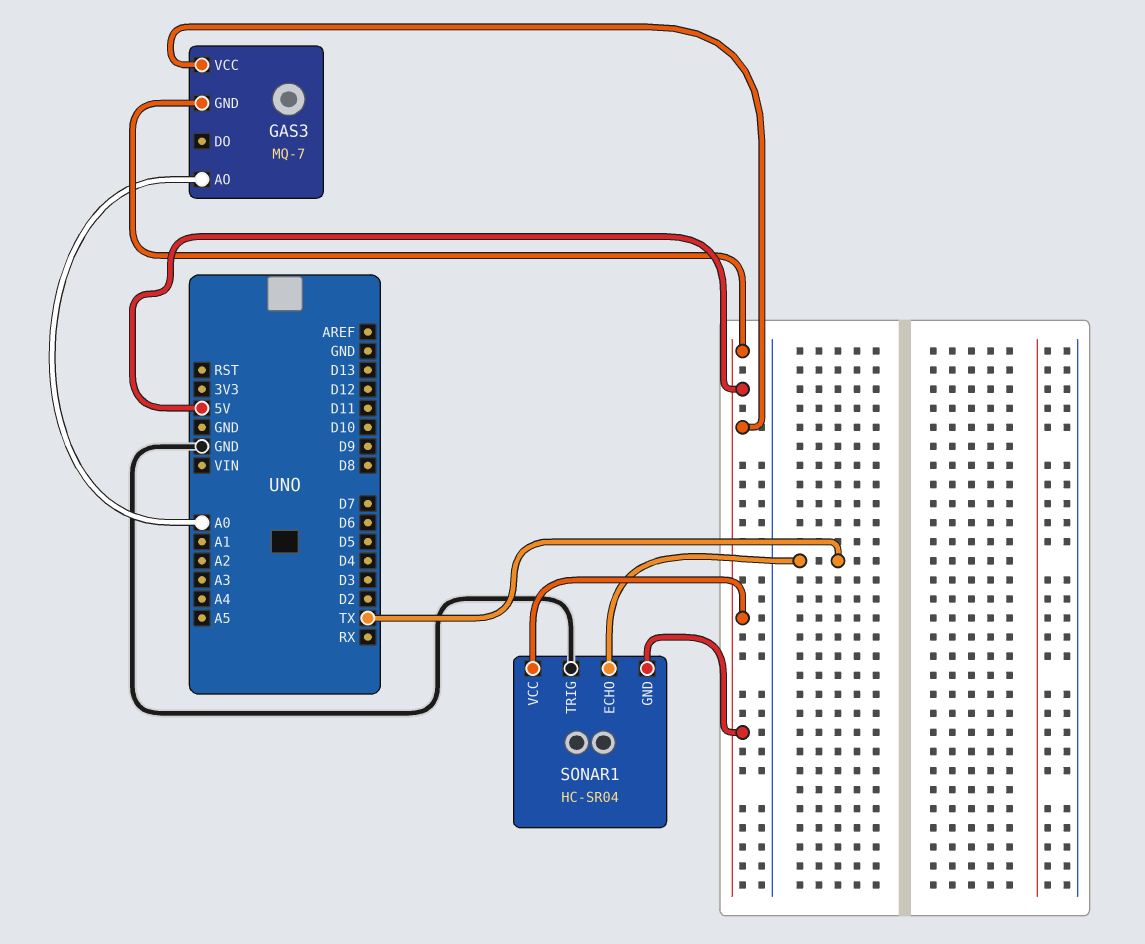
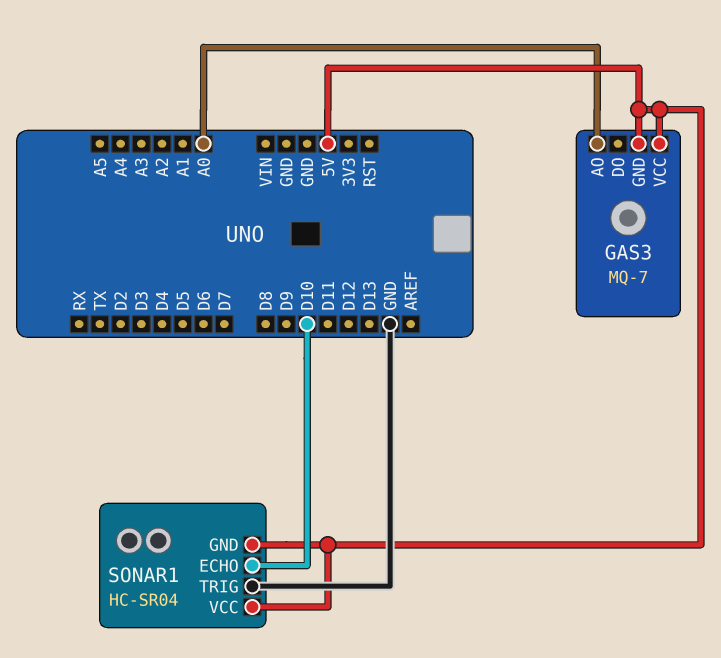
SONAR1 pin ECHO: TX -> D10

